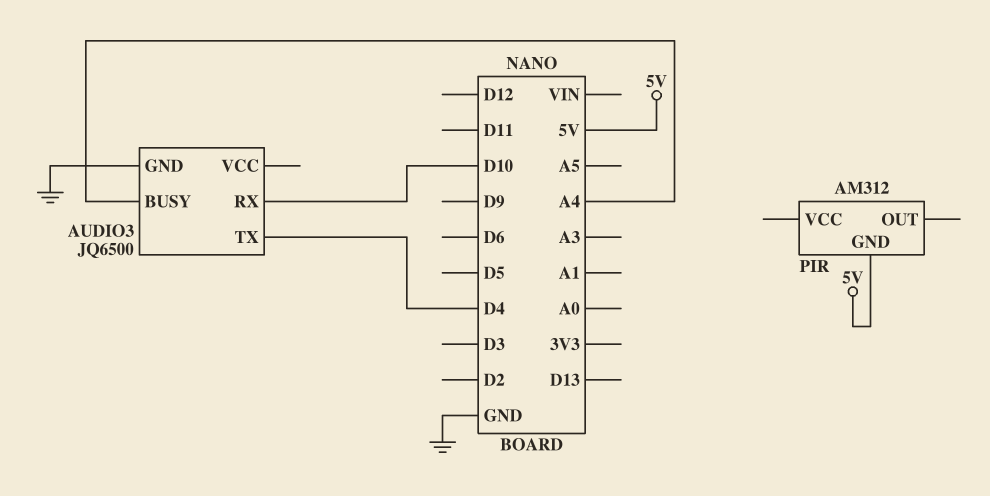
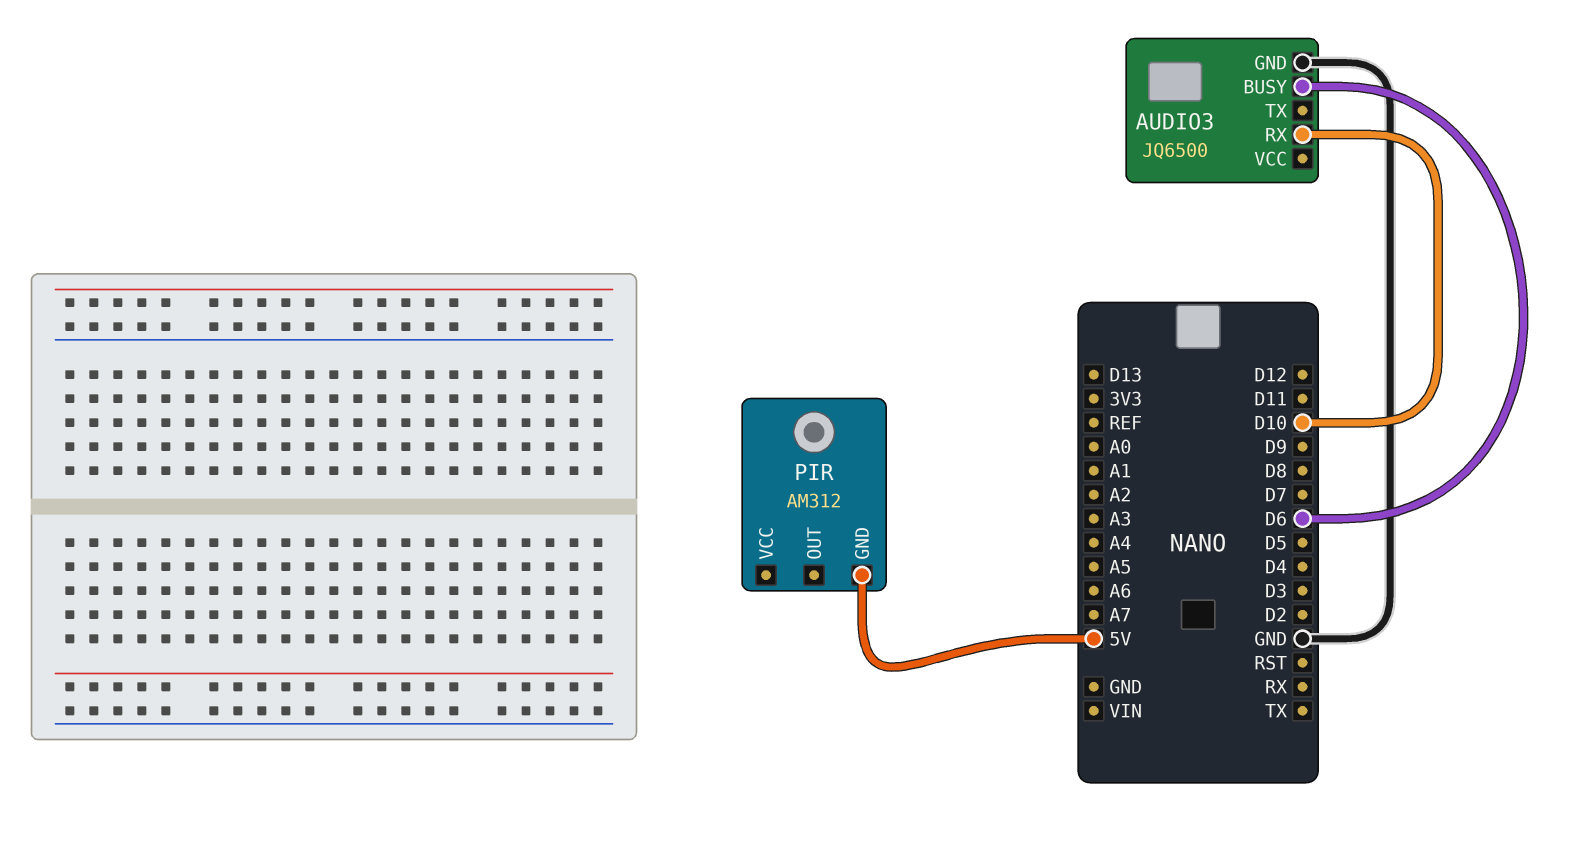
AUDIO3 pin BUSY: A4 -> D6
AUDIO3 pin TX: D4 -> none

